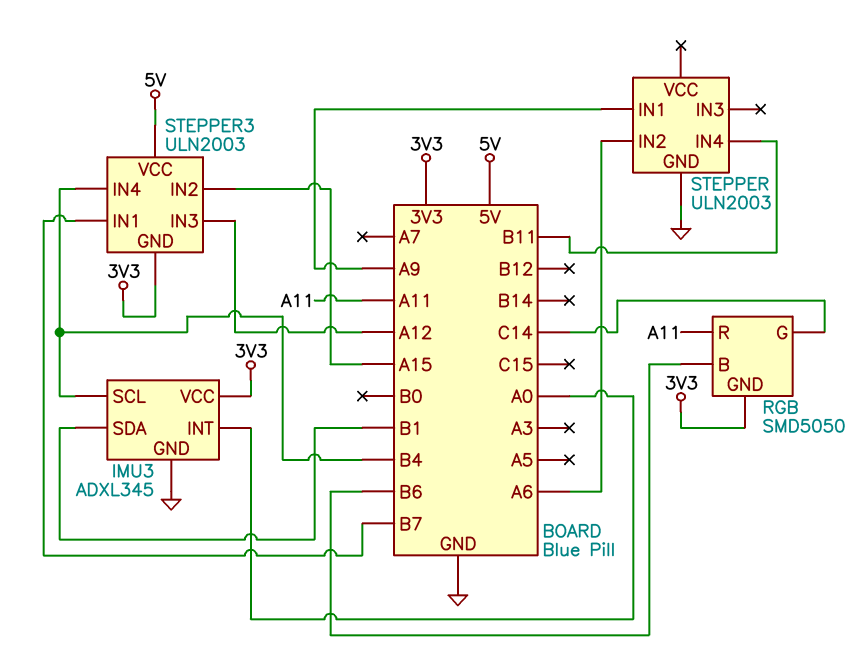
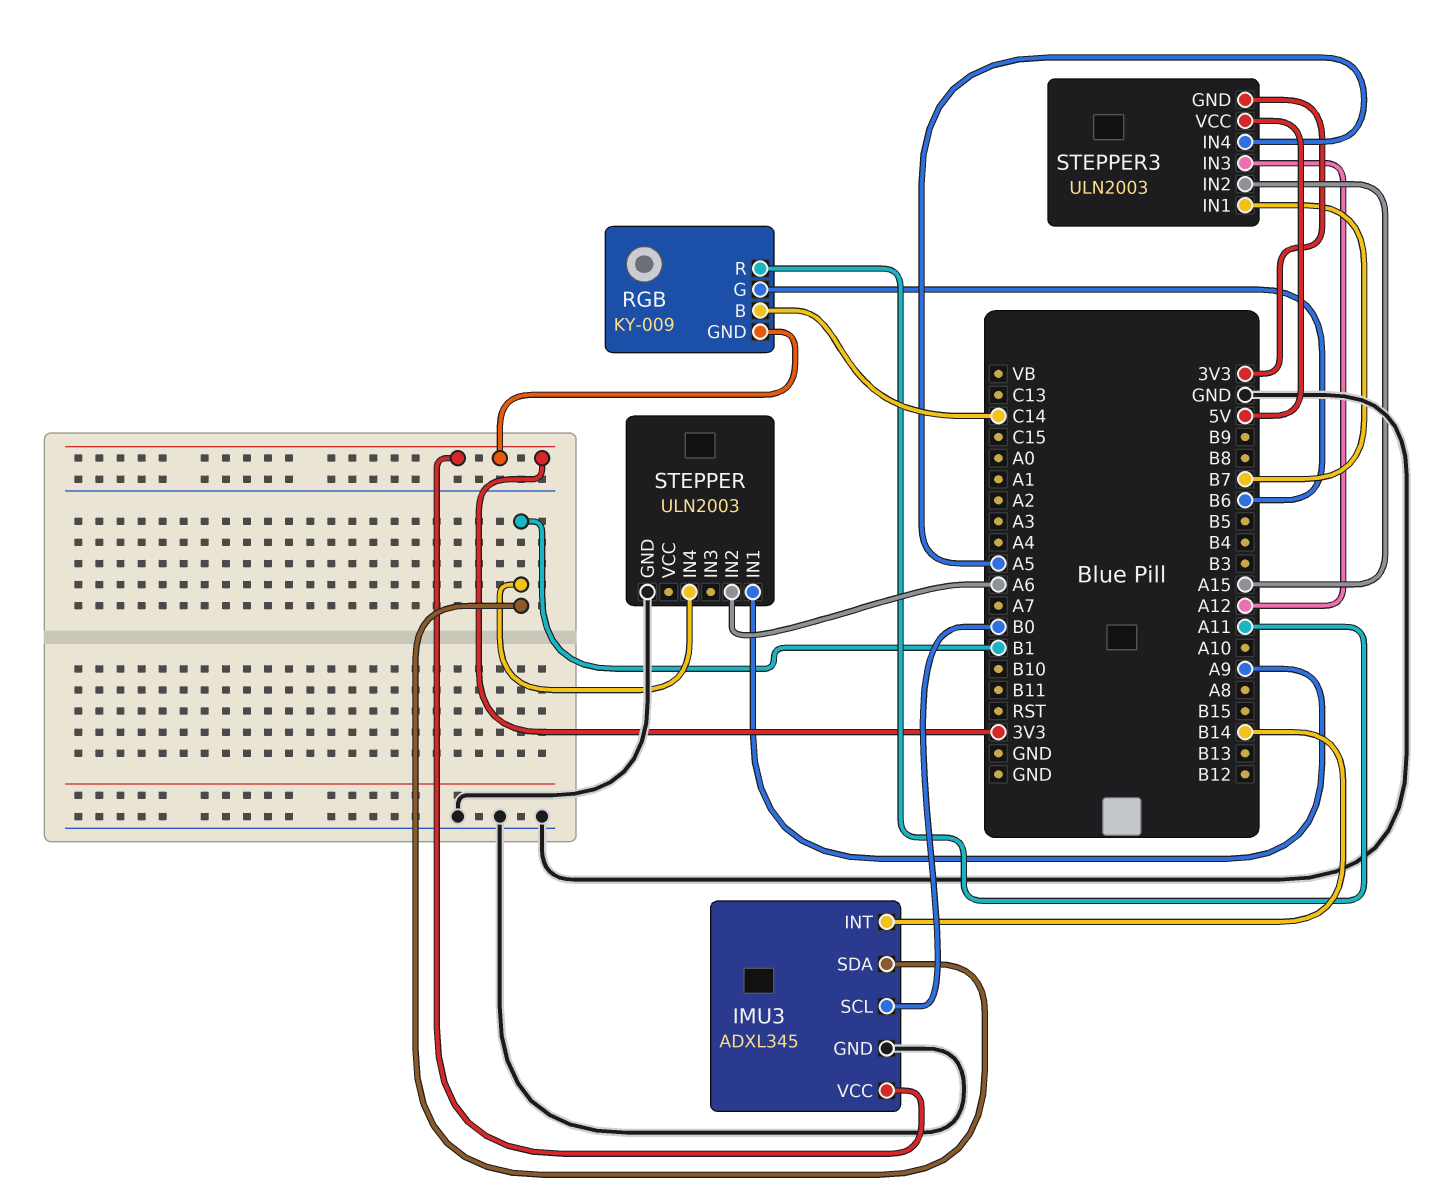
IMU3 pin INT: A0 -> B14
IMU3 pin SCL: B4 -> B0
RGB: SMD5050 -> KY-009
RGB pin B: B6 -> C14
RGB pin G: C14 -> B6
STEPPER pin IN4: B11 -> B1
STEPPER3 pin IN4: B4 -> A5

